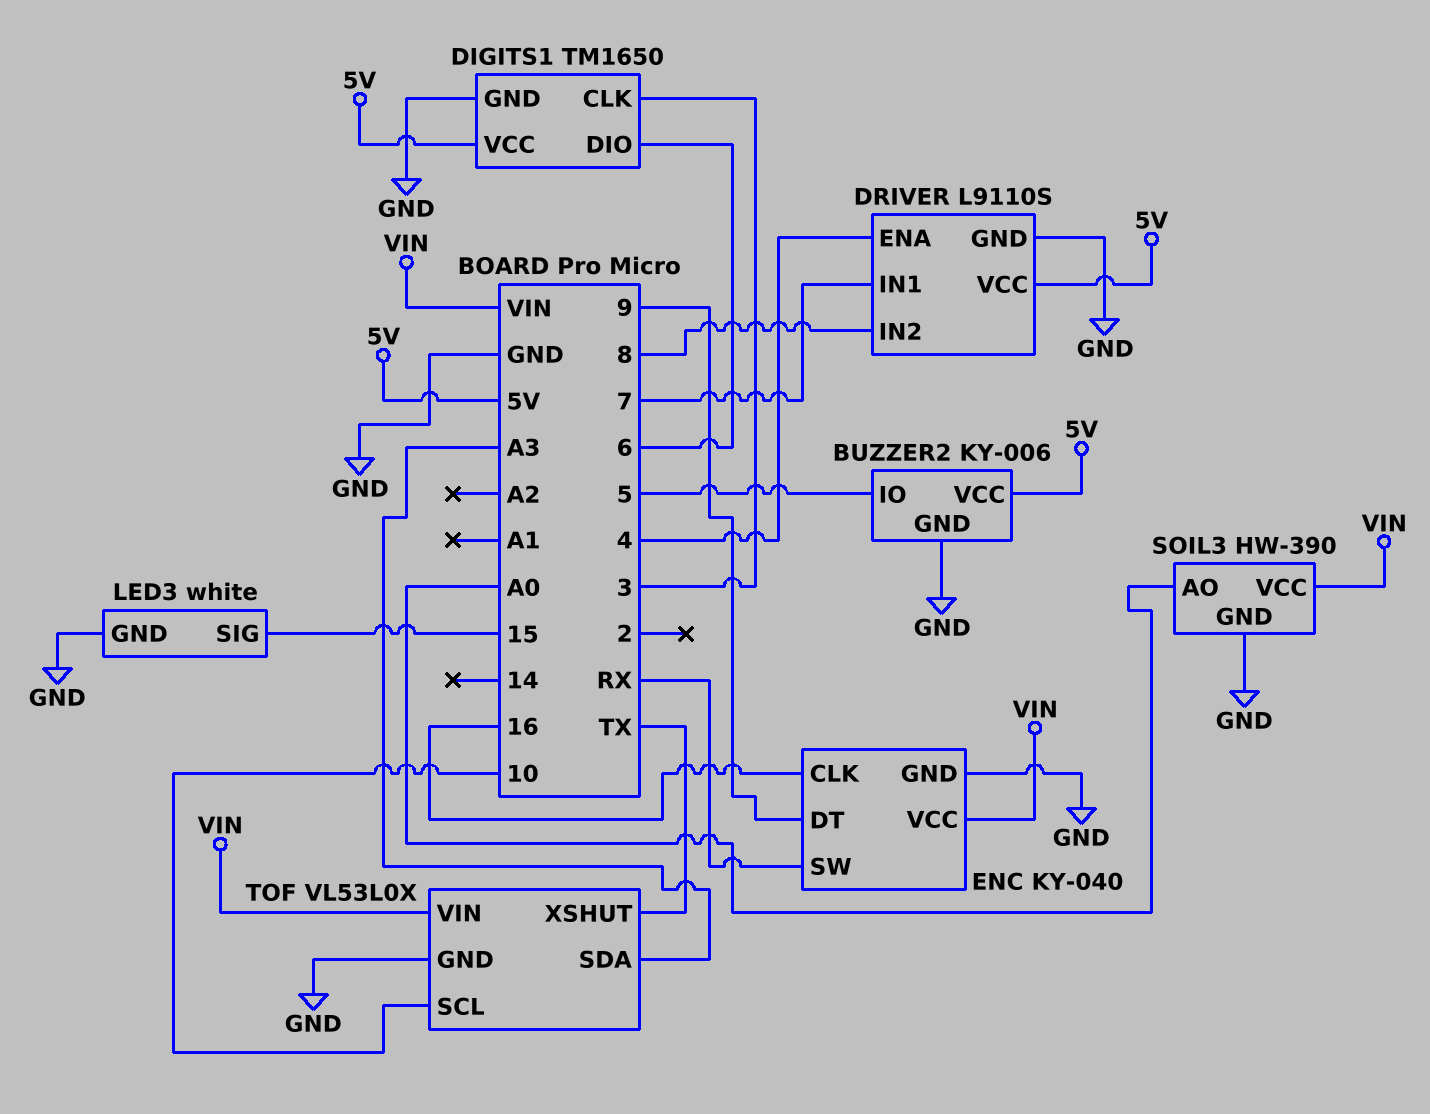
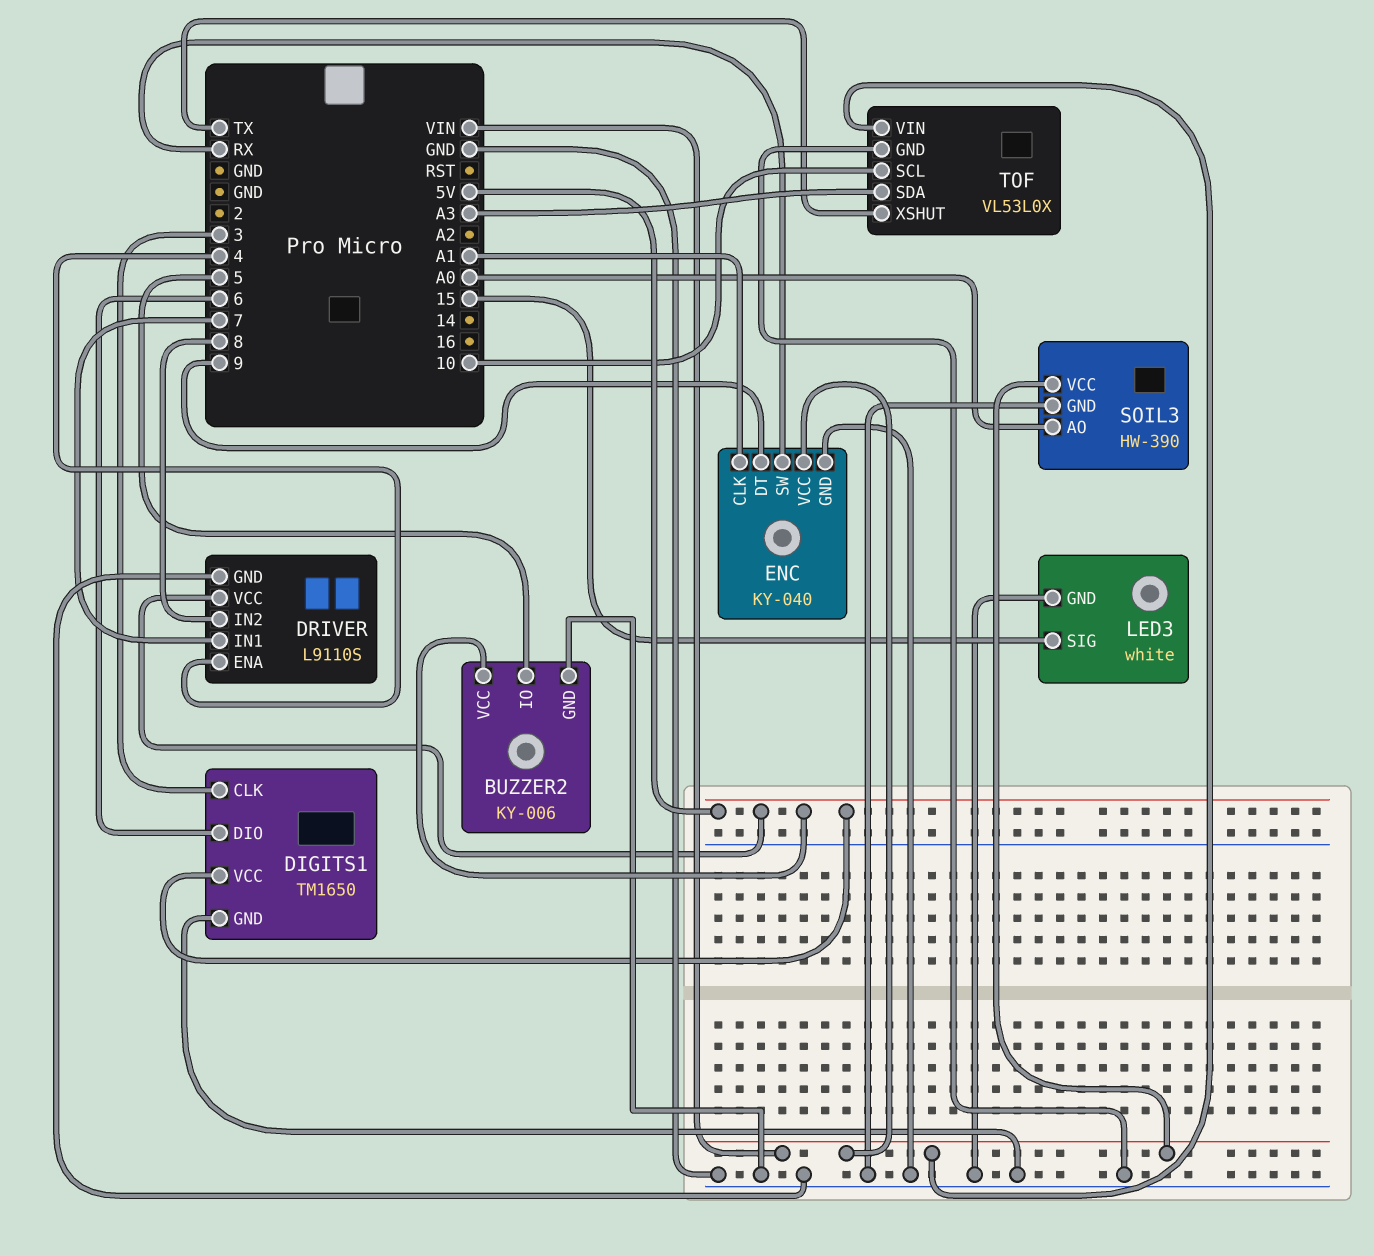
ENC pin CLK: 16 -> A1

